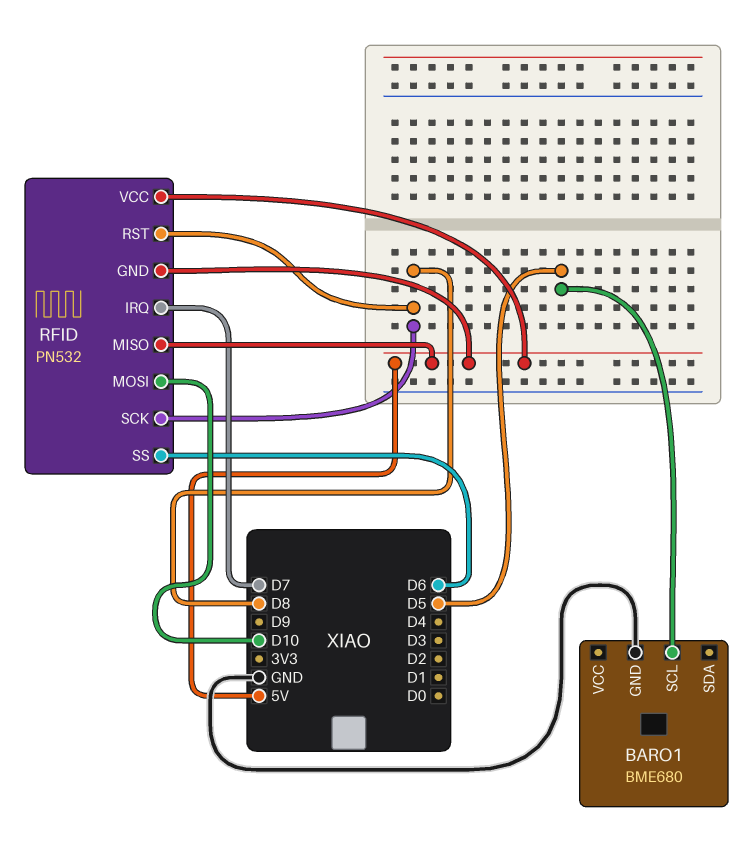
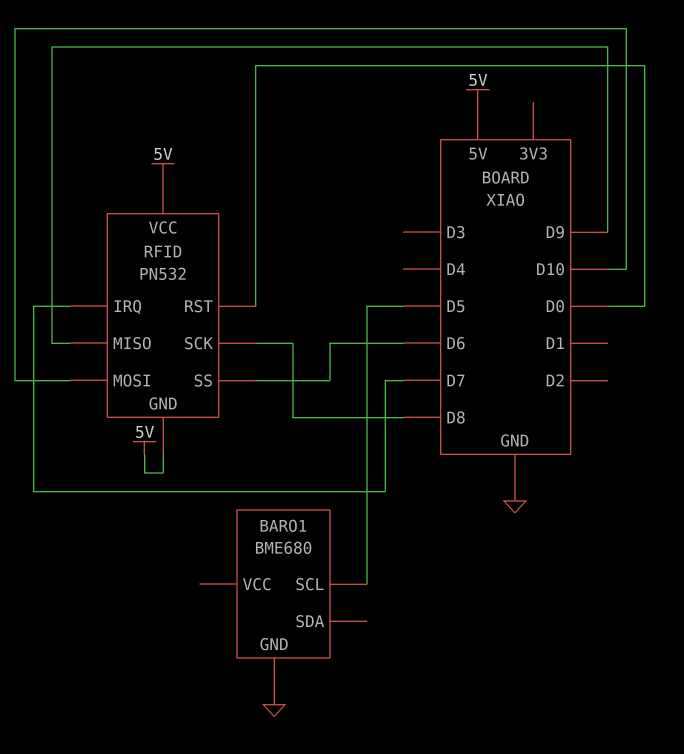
RFID pin MISO: 5V -> D9
RFID pin RST: D8 -> D0

